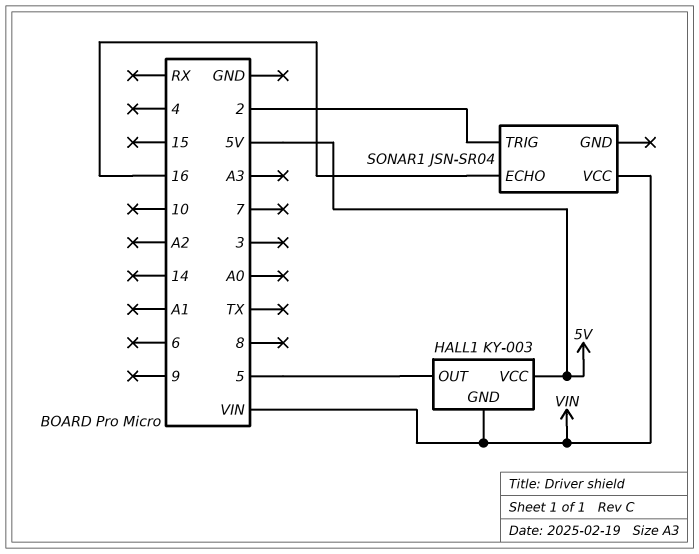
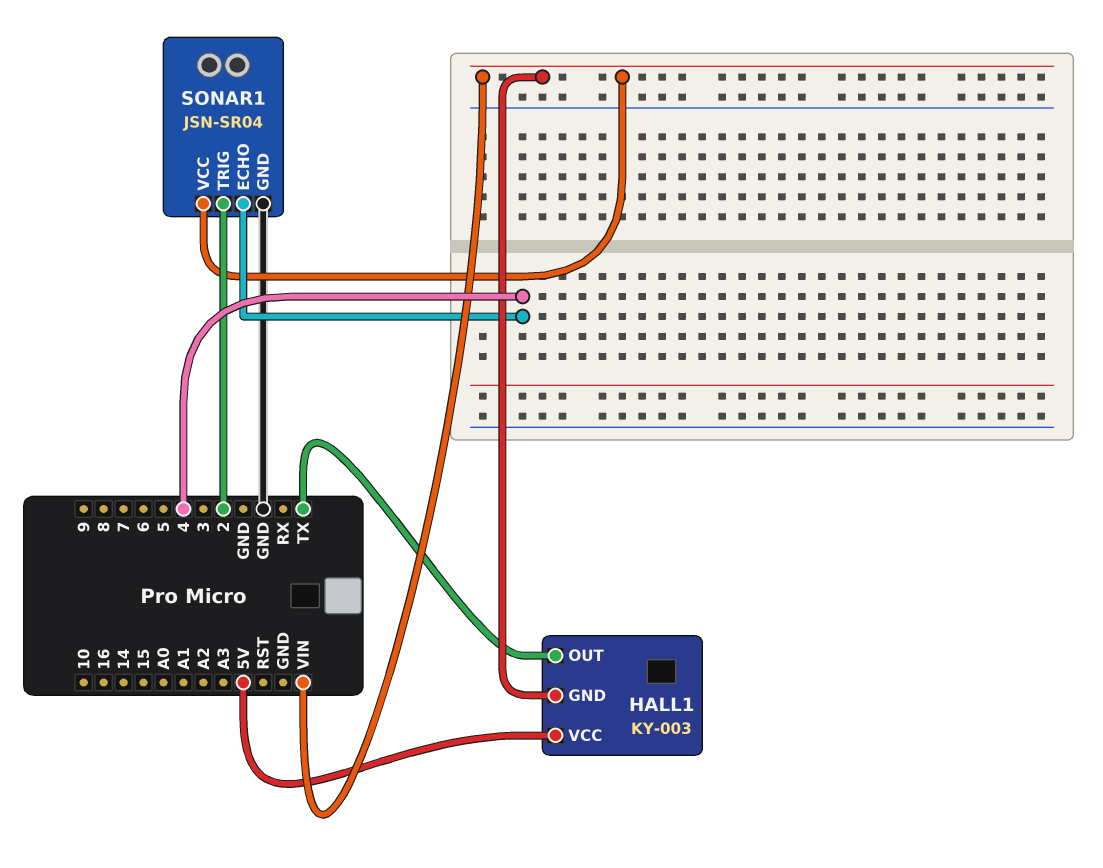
HALL1 pin OUT: 5 -> TX
SONAR1 pin ECHO: 16 -> 4
SONAR1 pin GND: none -> GND

